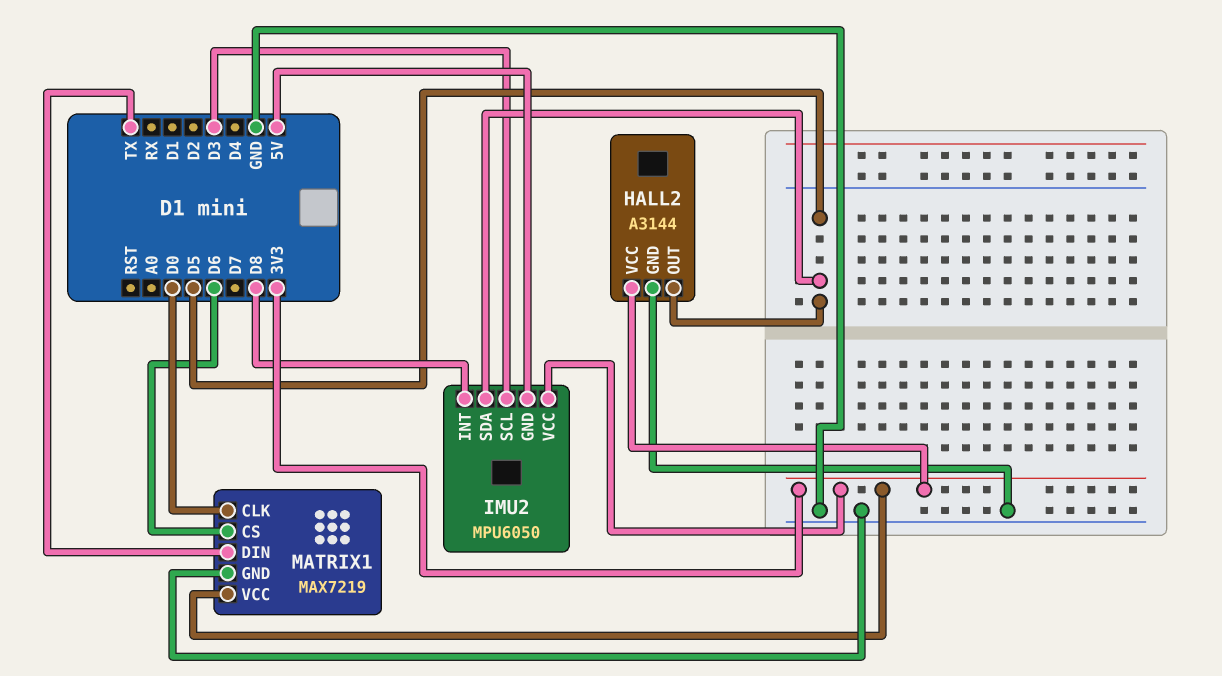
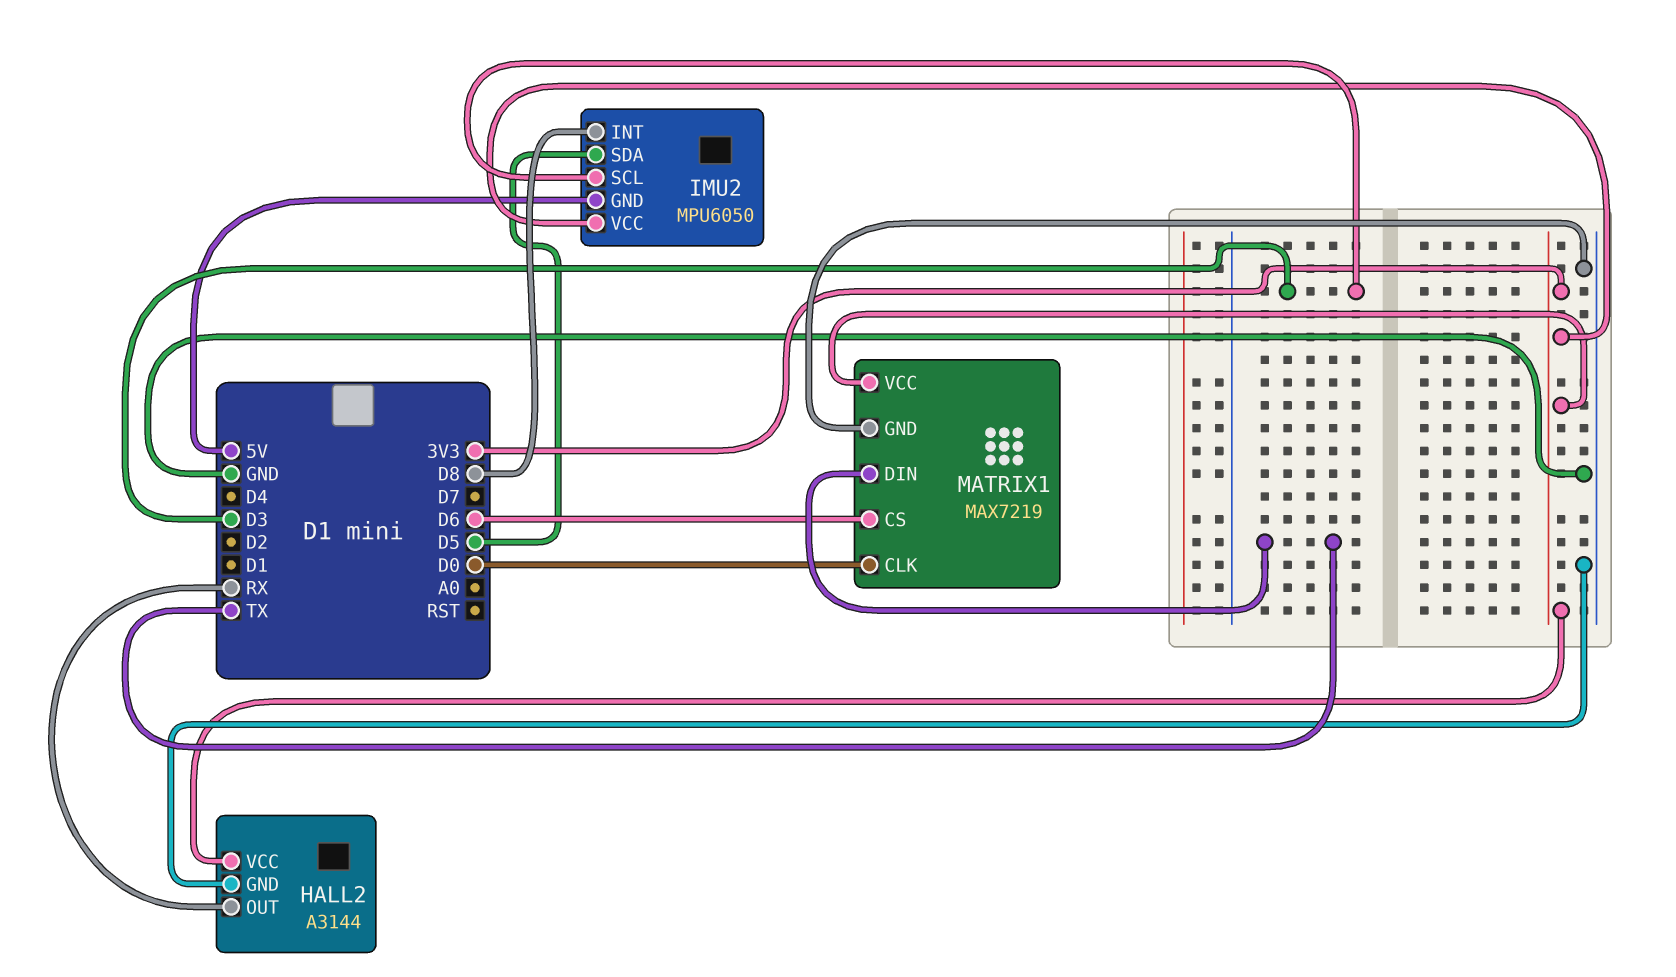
HALL2 pin OUT: D5 -> RX

